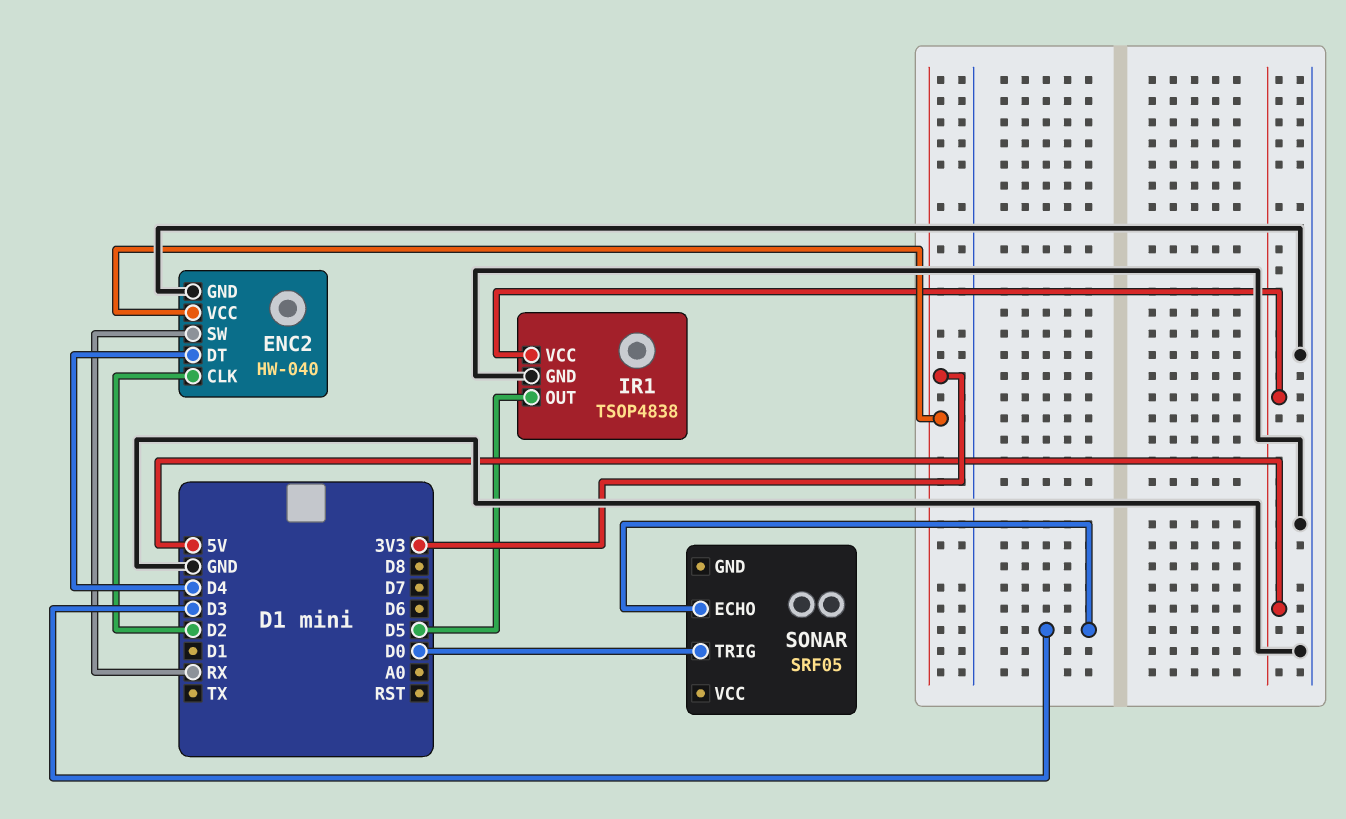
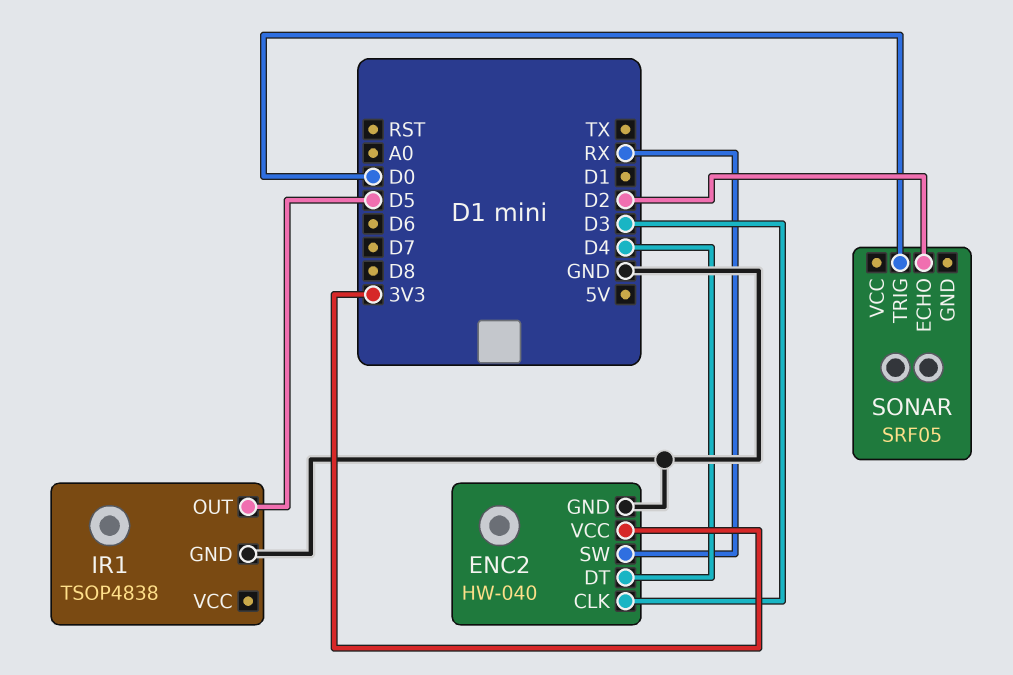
ENC2 pin CLK: D2 -> D3
IR1 pin VCC: 5V -> none
SONAR pin ECHO: D3 -> D2

